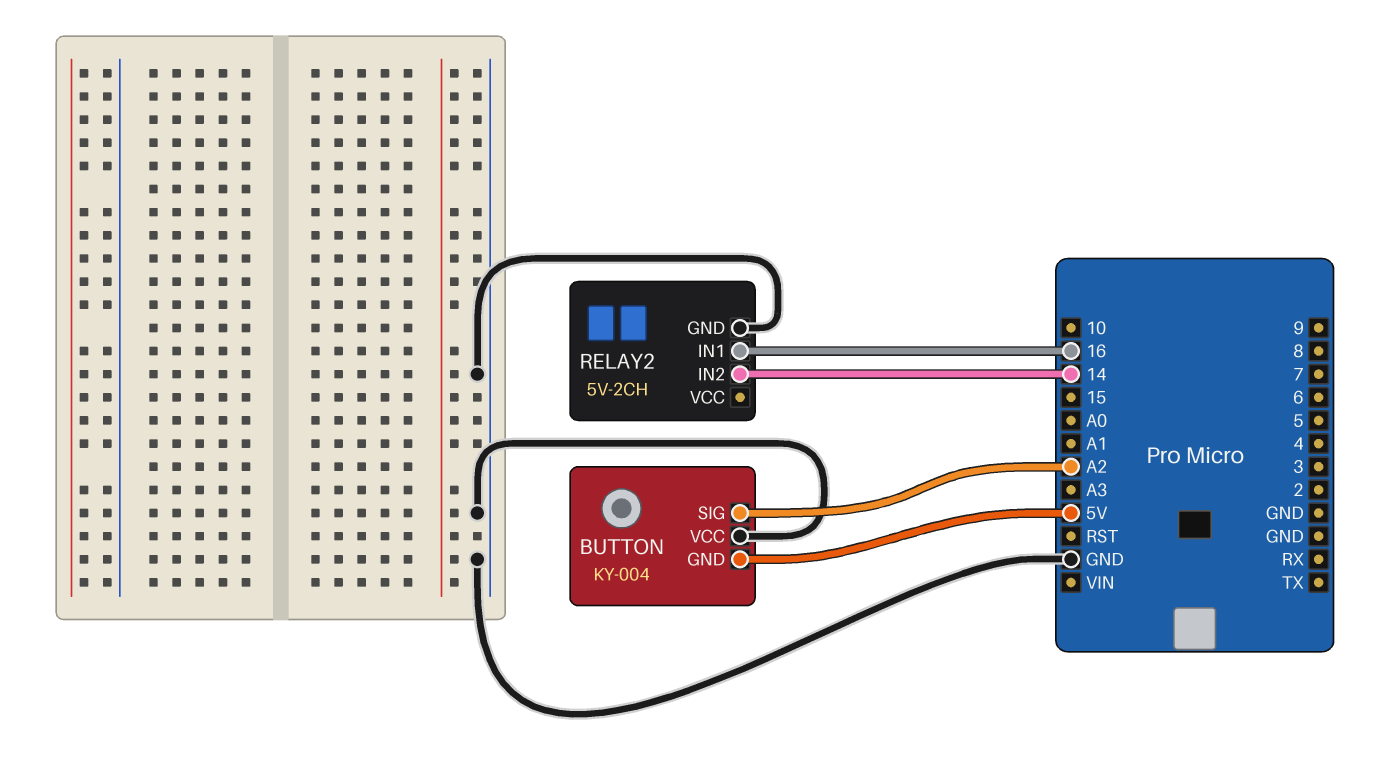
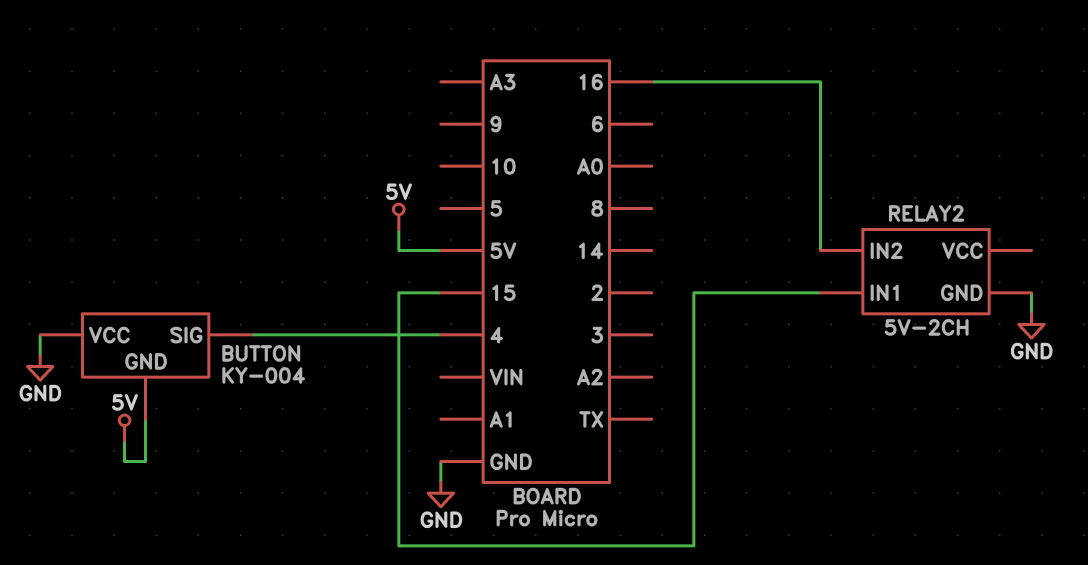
BUTTON pin SIG: A2 -> 4
RELAY2 pin IN1: 16 -> 15
RELAY2 pin IN2: 14 -> 16

